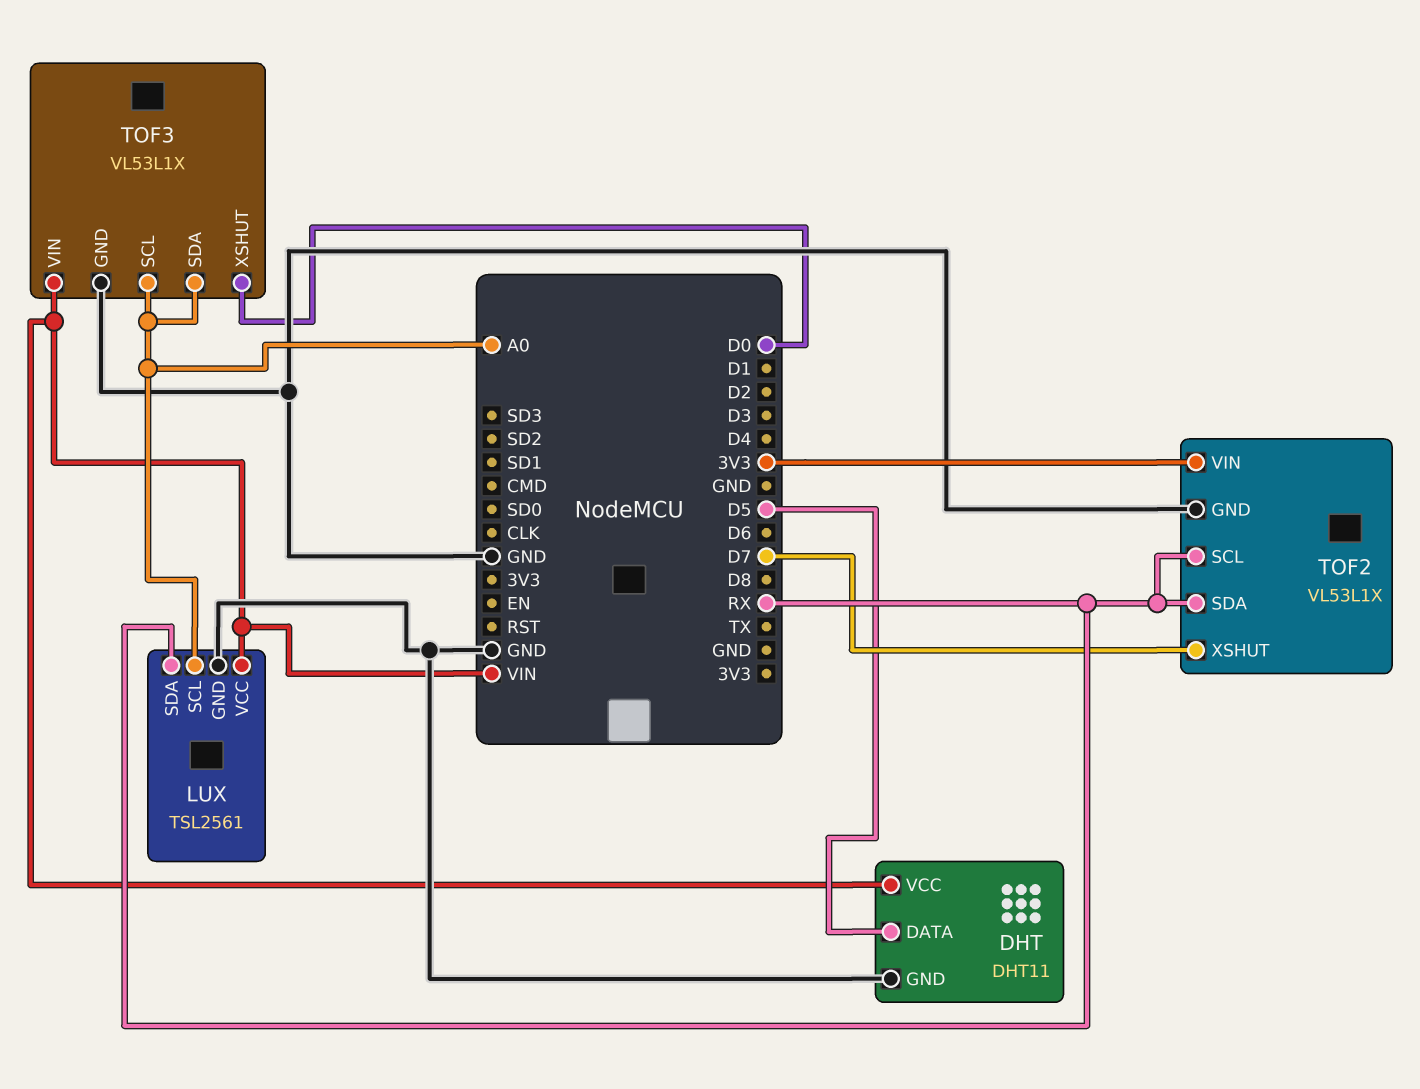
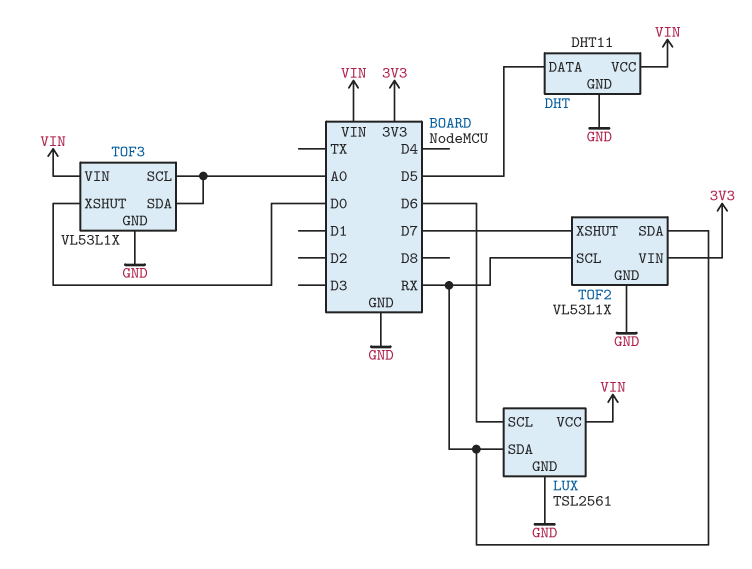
LUX pin SCL: A0 -> D6

